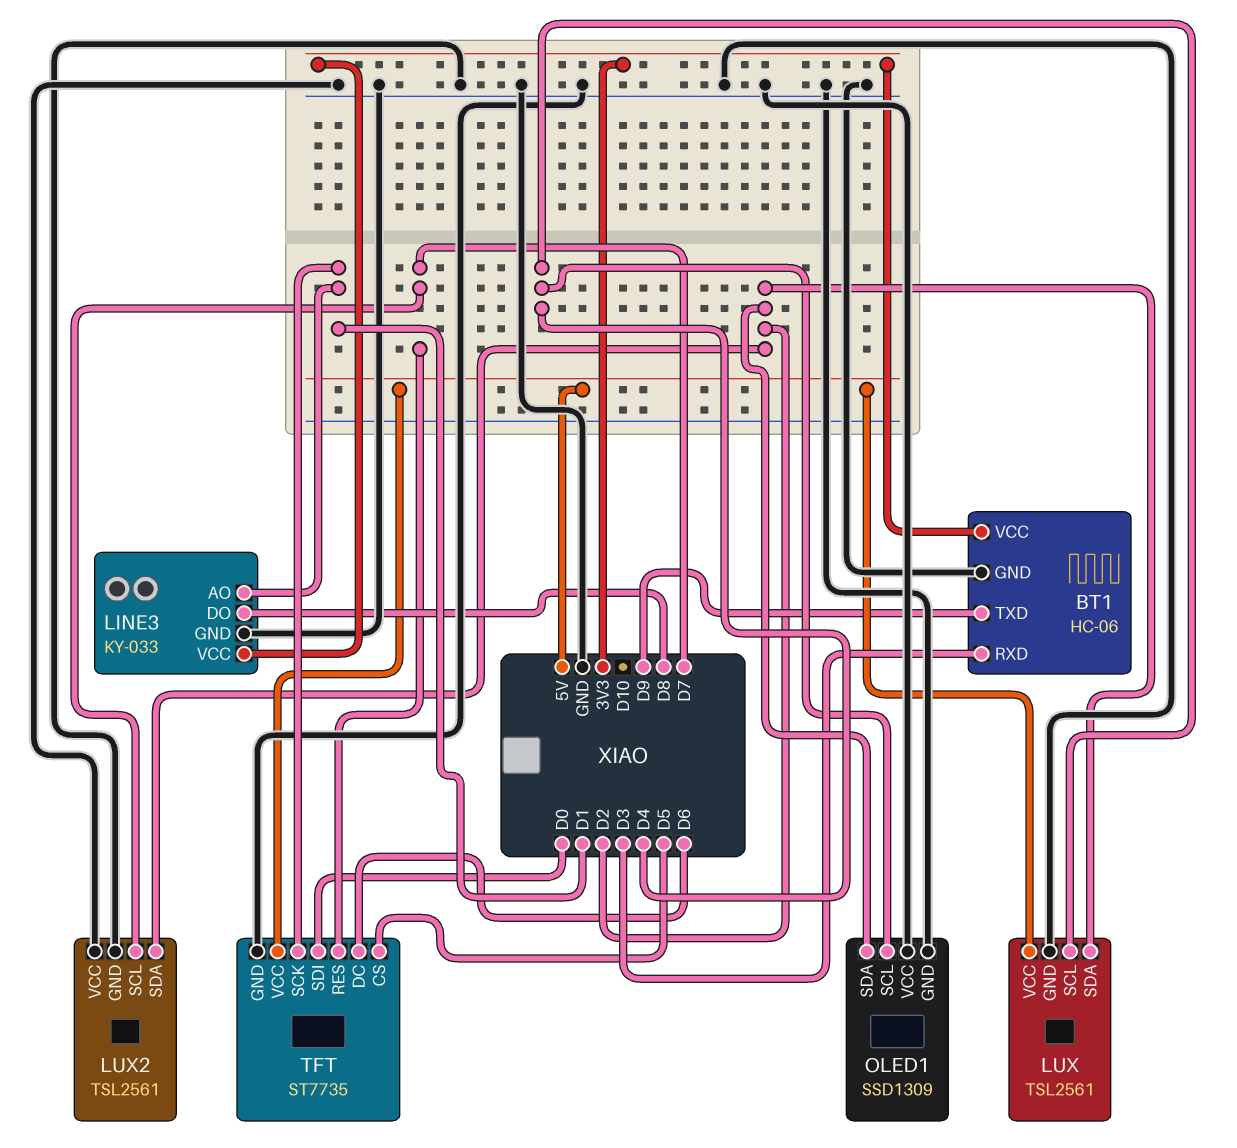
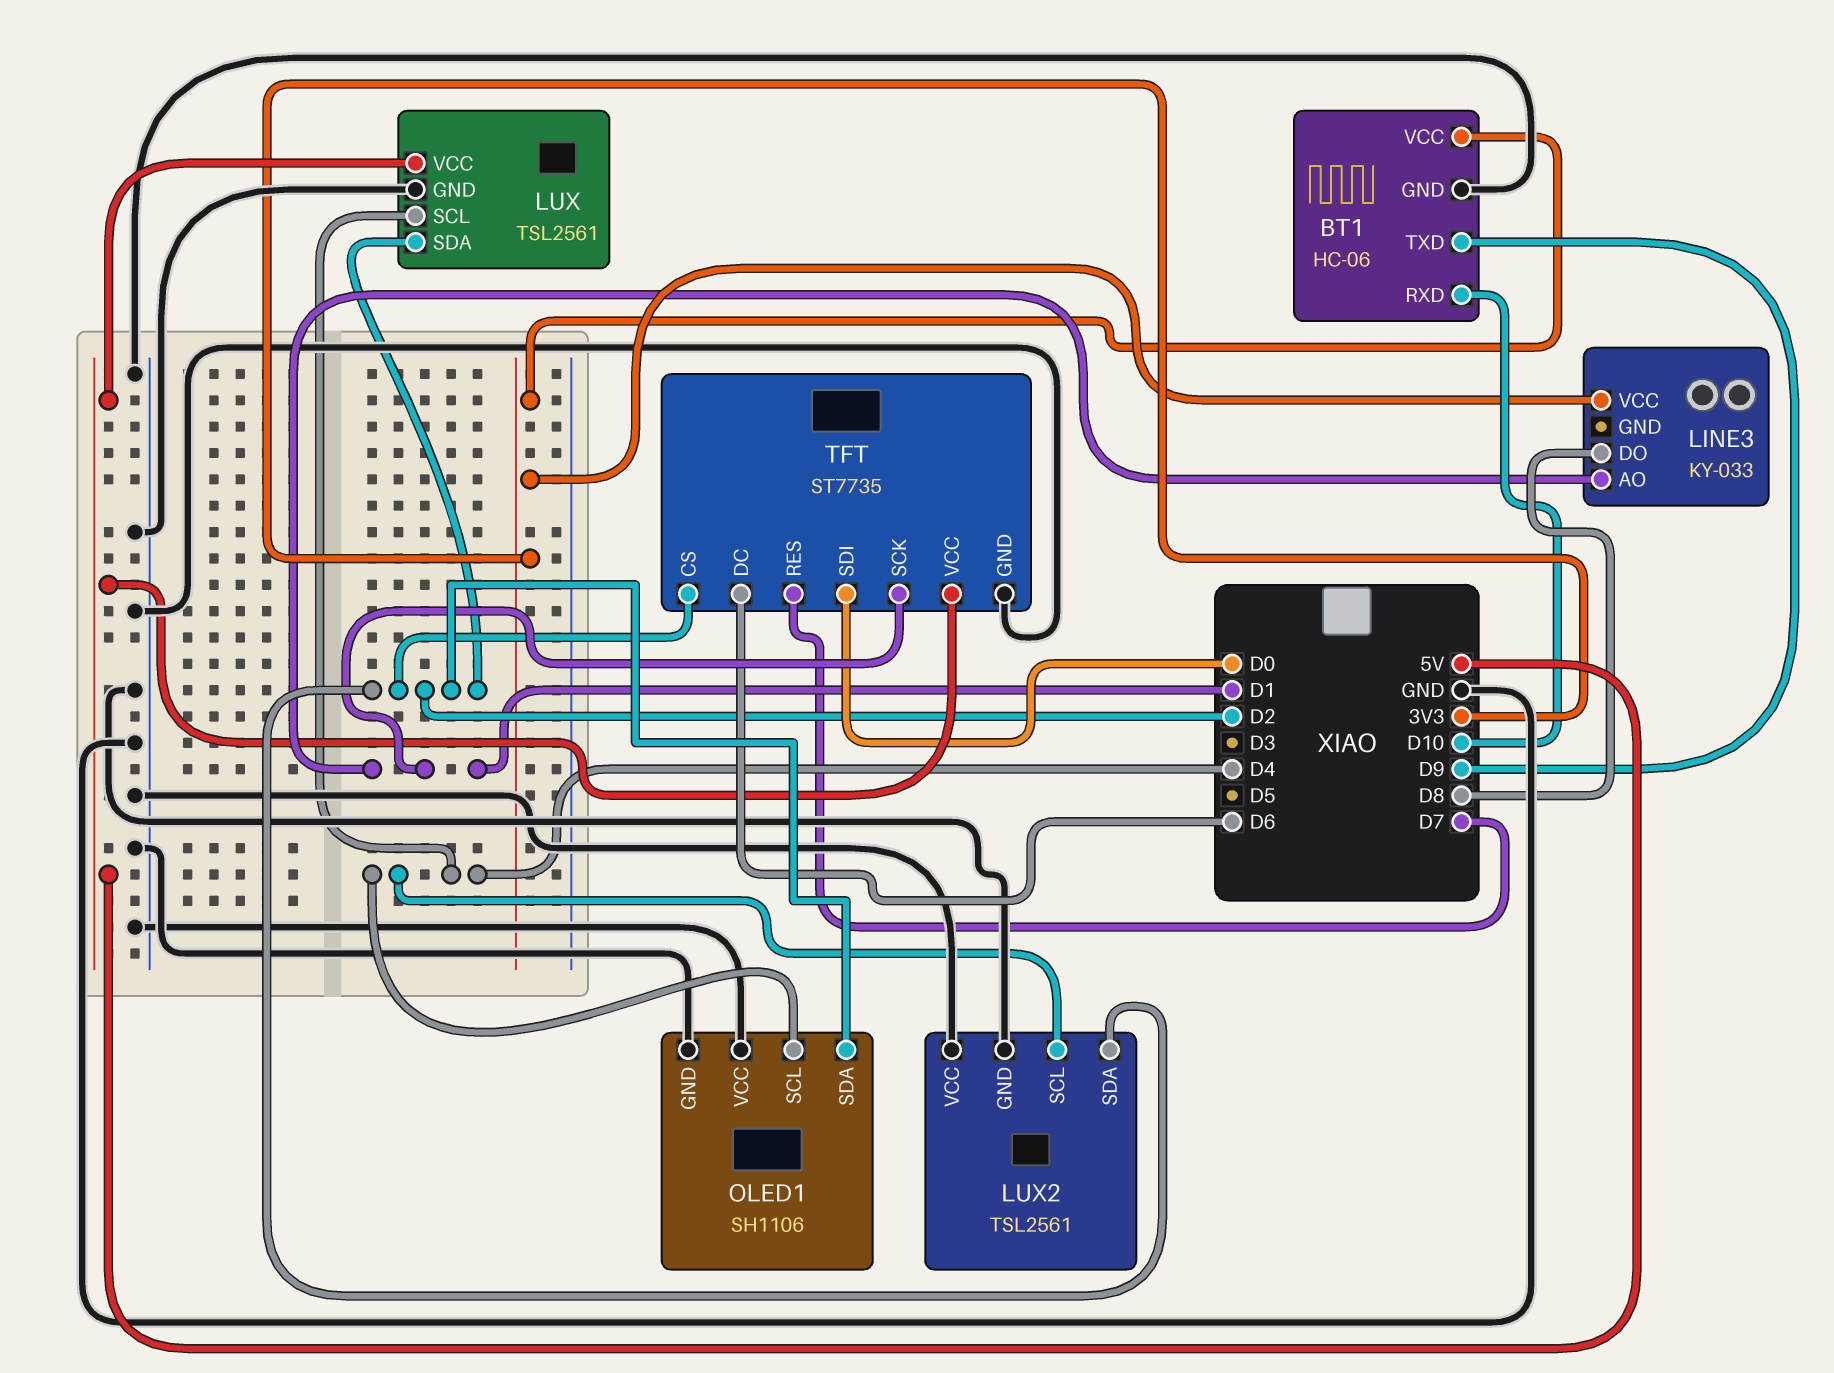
BT1 pin RXD: D3 -> D10
LINE3 pin GND: GND -> none
LUX2 pin SCL: D7 -> D4
OLED1: SSD1309 -> SH1106
TFT pin CS: D5 -> D2

